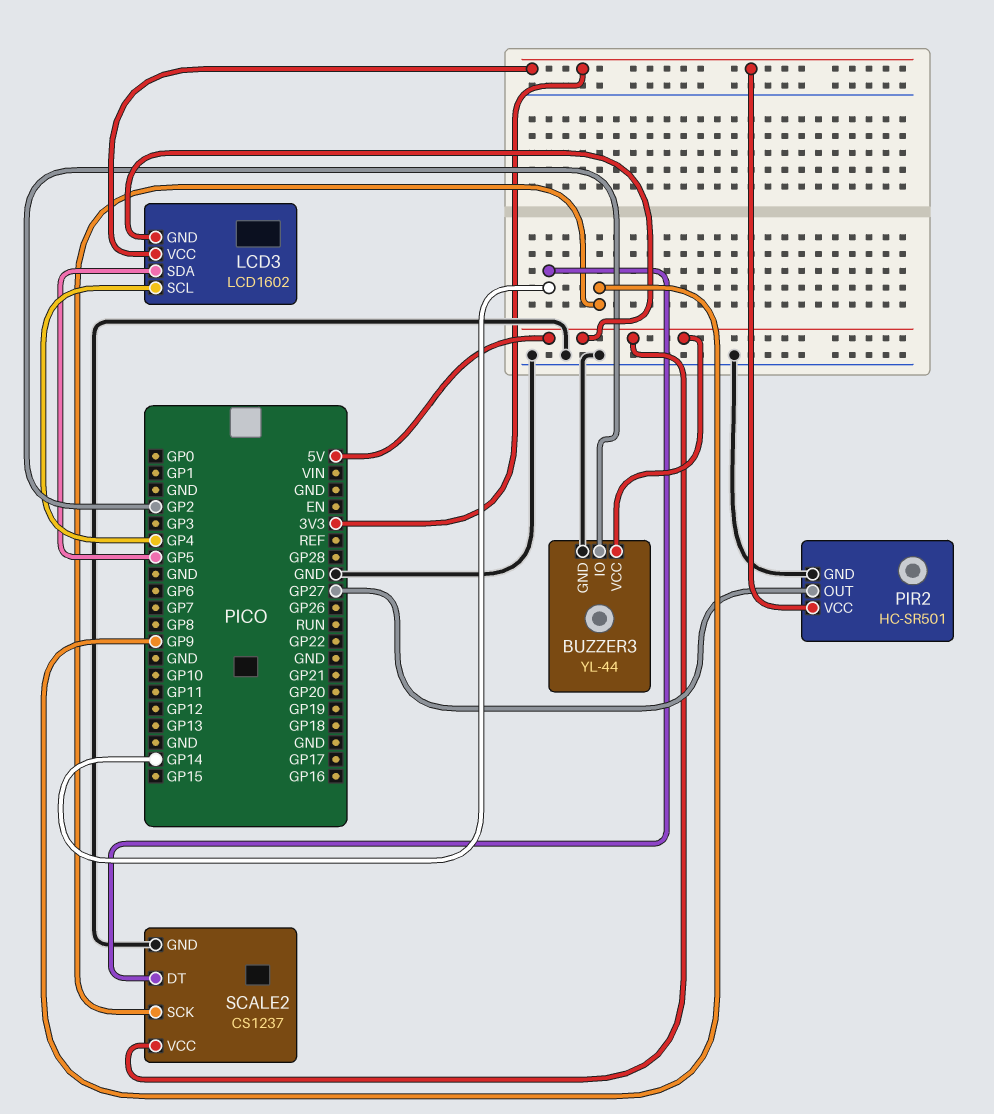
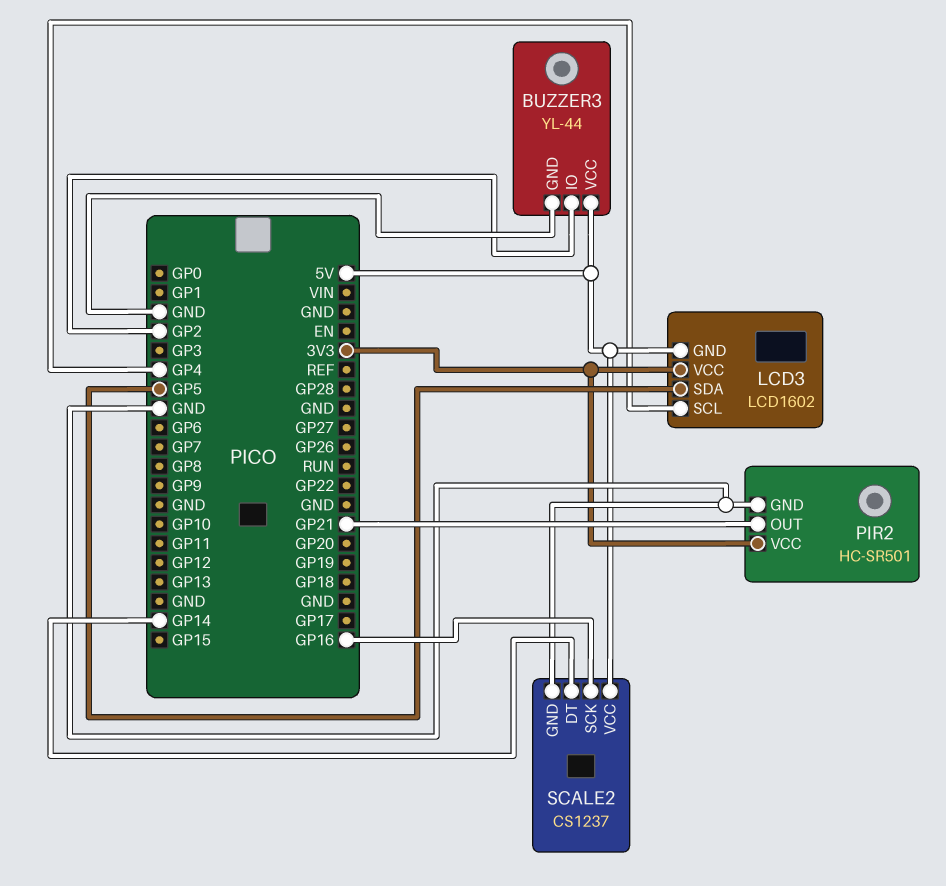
PIR2 pin OUT: GP27 -> GP21
SCALE2 pin SCK: GP9 -> GP16

